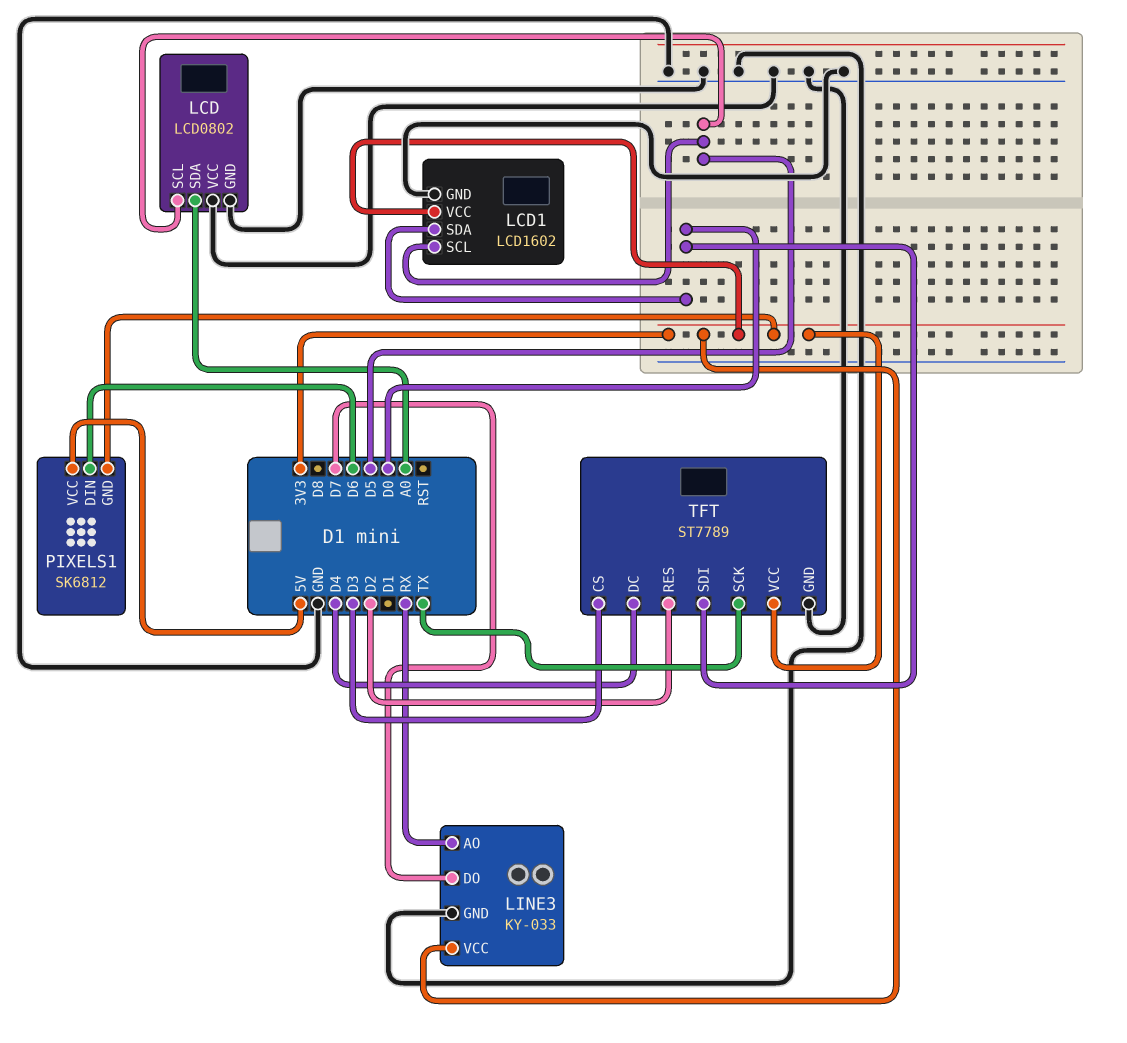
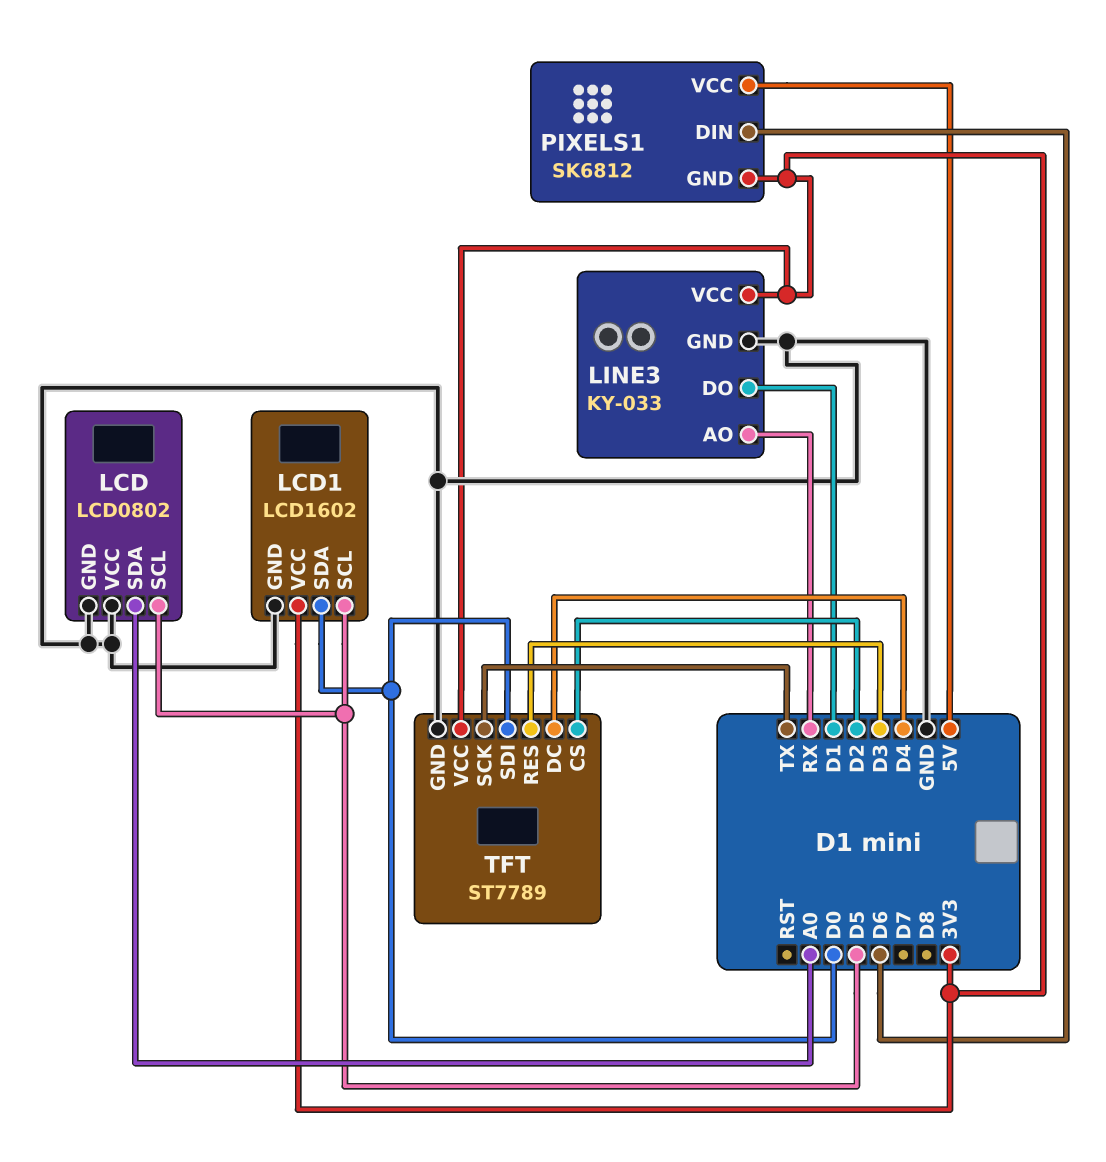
LINE3 pin DO: D7 -> D1
TFT pin CS: D3 -> D2
TFT pin RES: D2 -> D3

